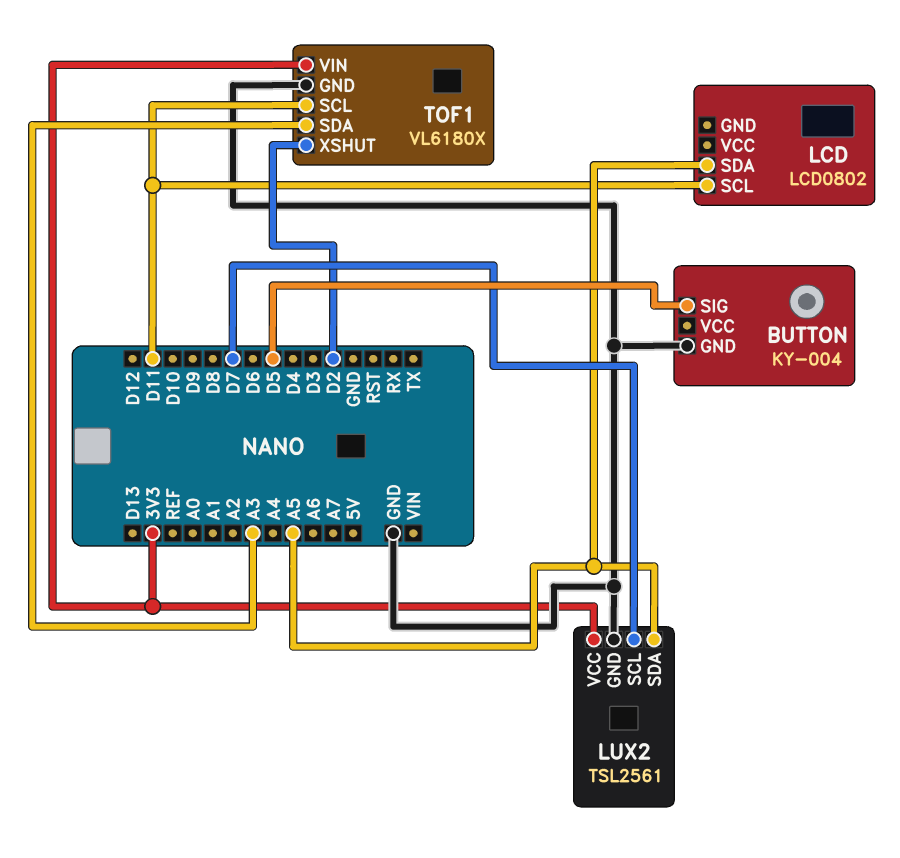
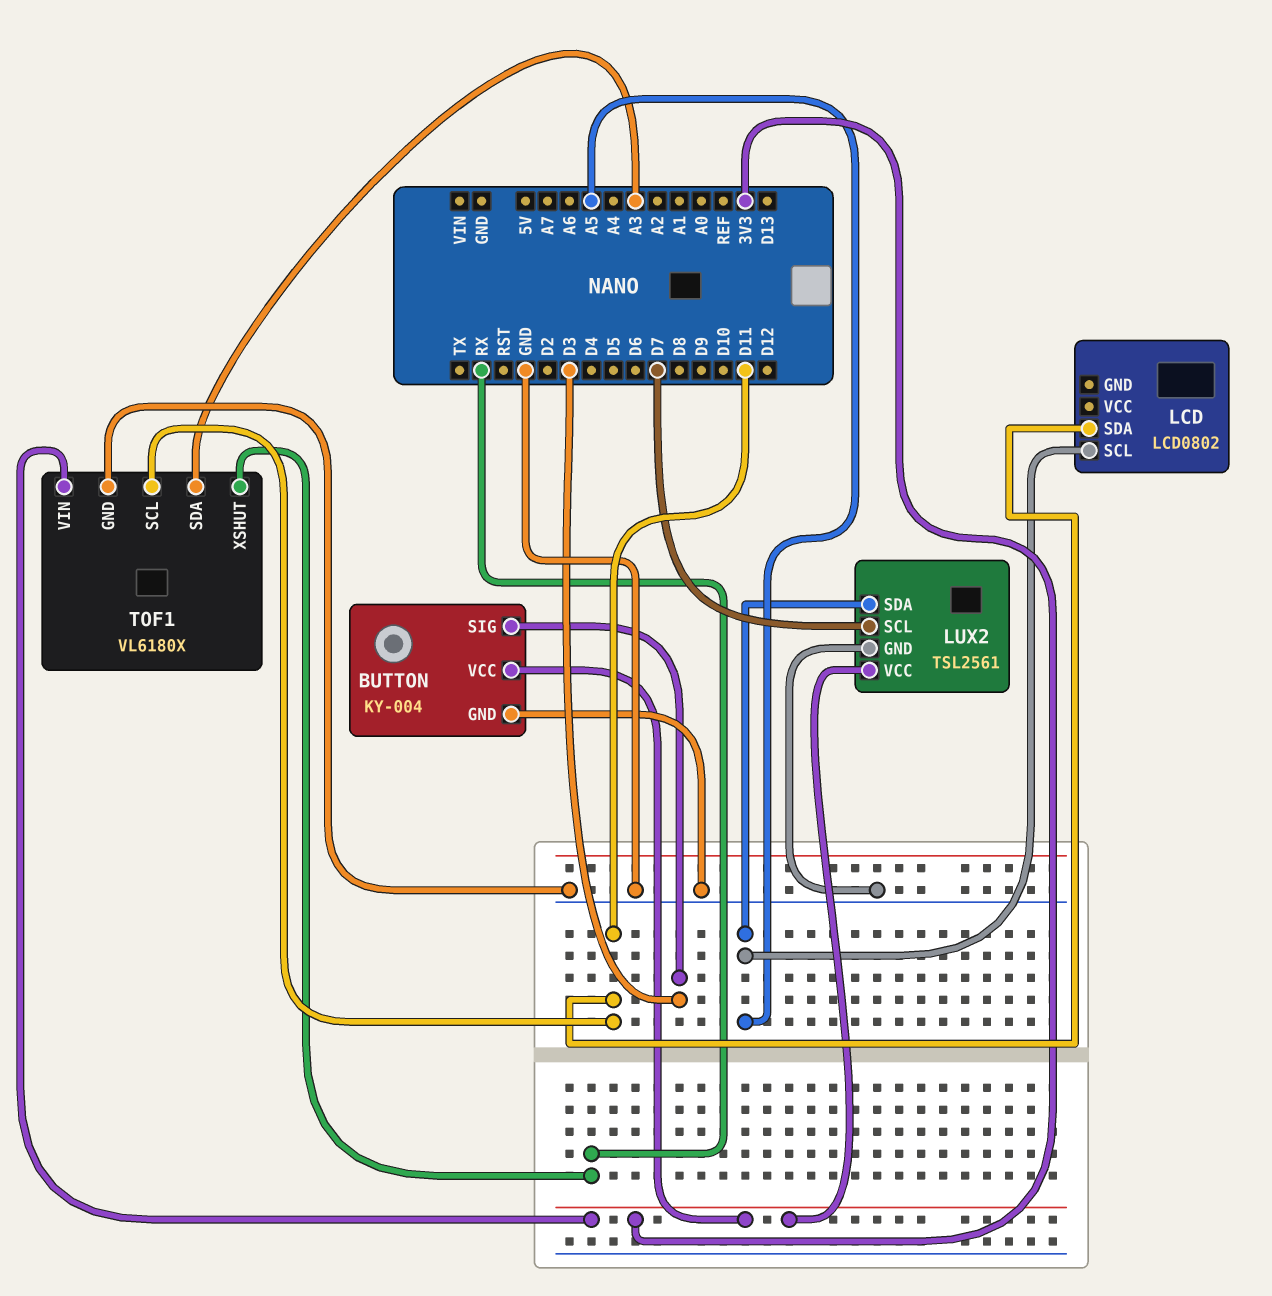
BUTTON pin SIG: D5 -> D3
BUTTON pin VCC: none -> 3V3
LCD pin SCL: D11 -> A5
LCD pin SDA: A5 -> D11
TOF1 pin XSHUT: D2 -> RX

